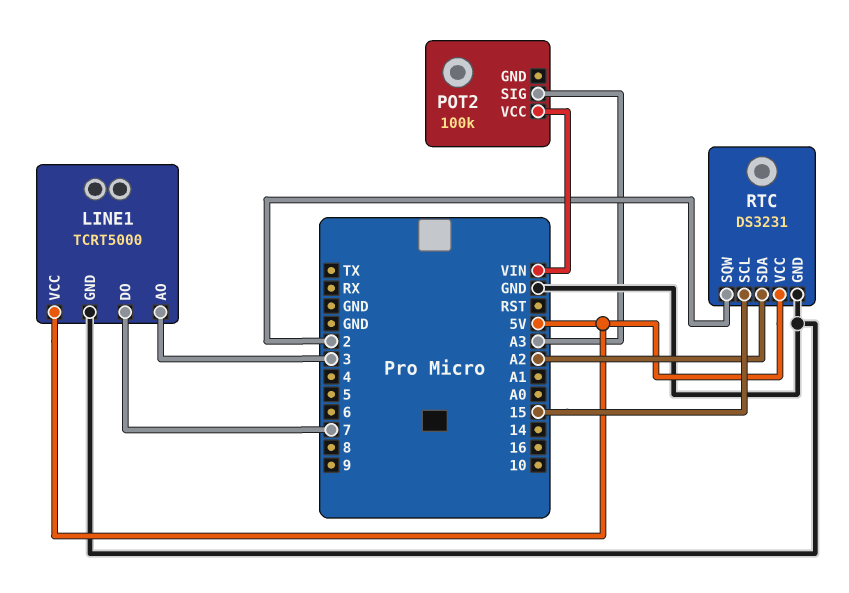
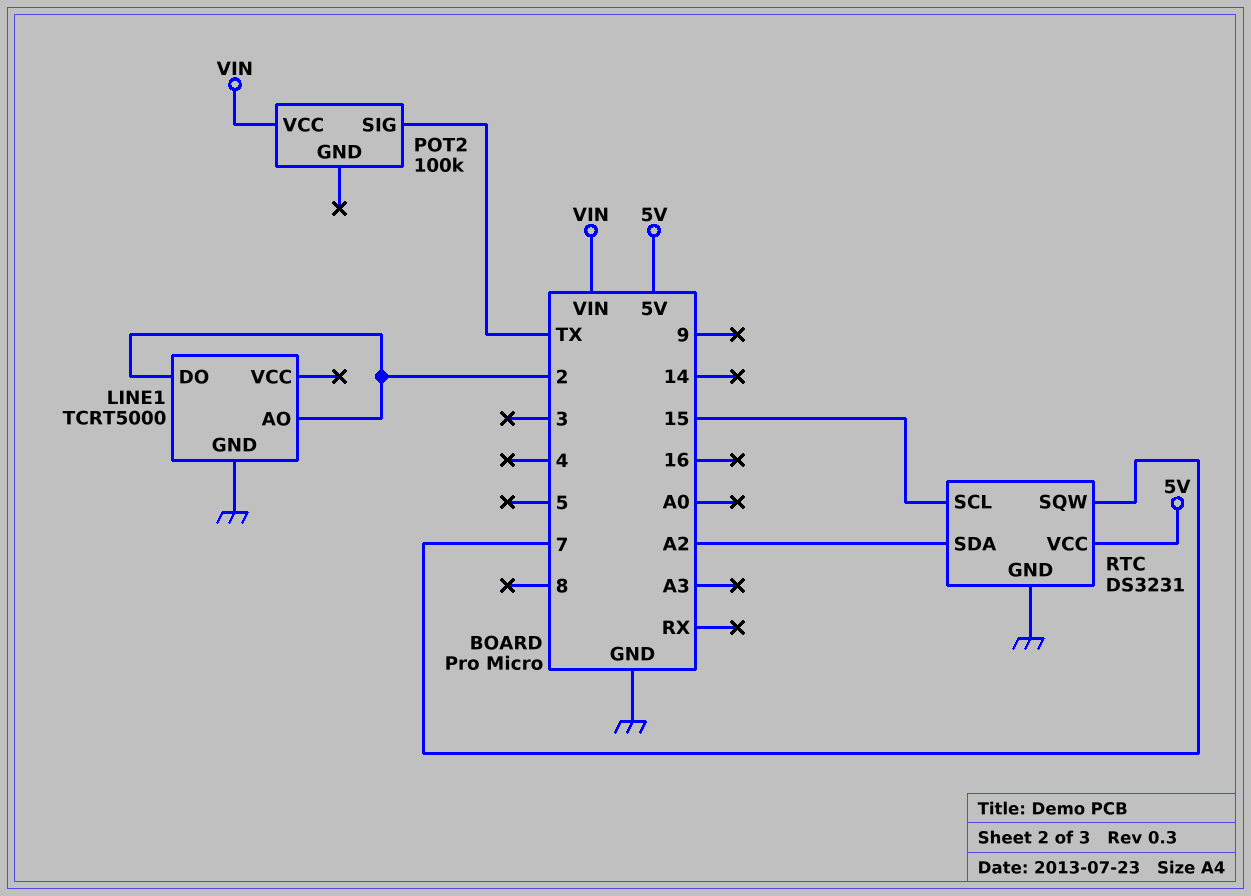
LINE1 pin AO: 3 -> 2
LINE1 pin DO: 7 -> 2
LINE1 pin VCC: 5V -> none
POT2 pin SIG: A3 -> TX
RTC pin SQW: 2 -> 7

